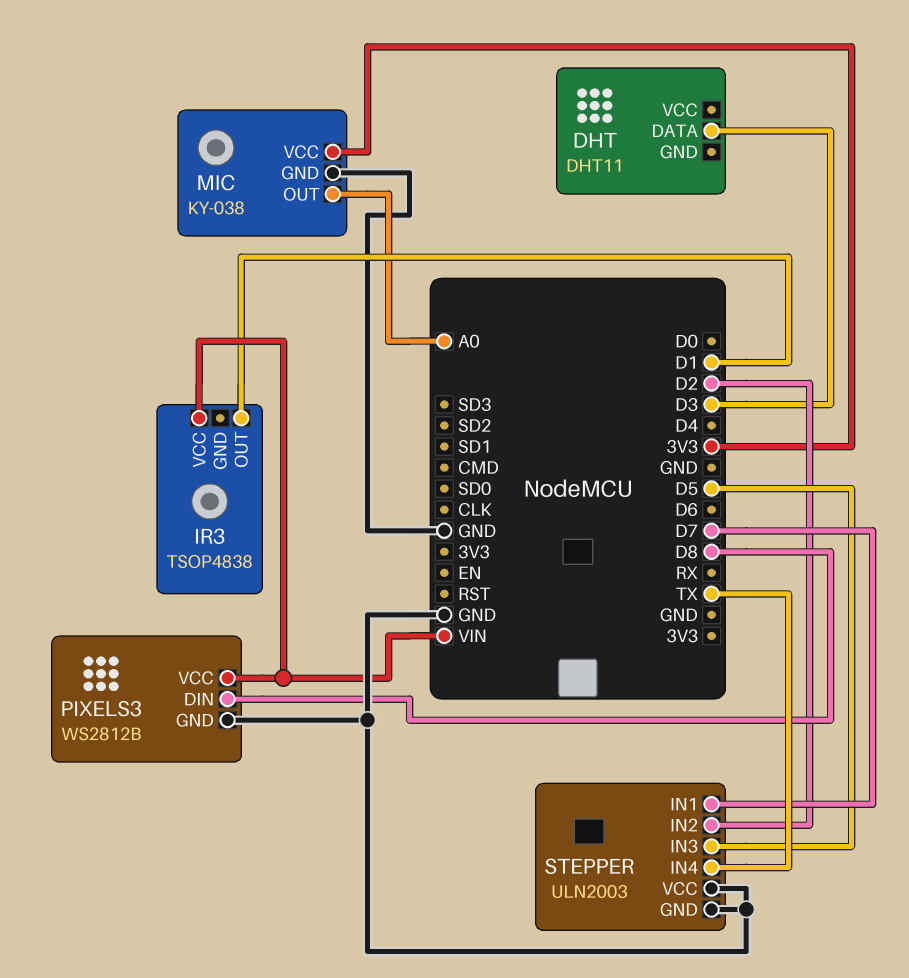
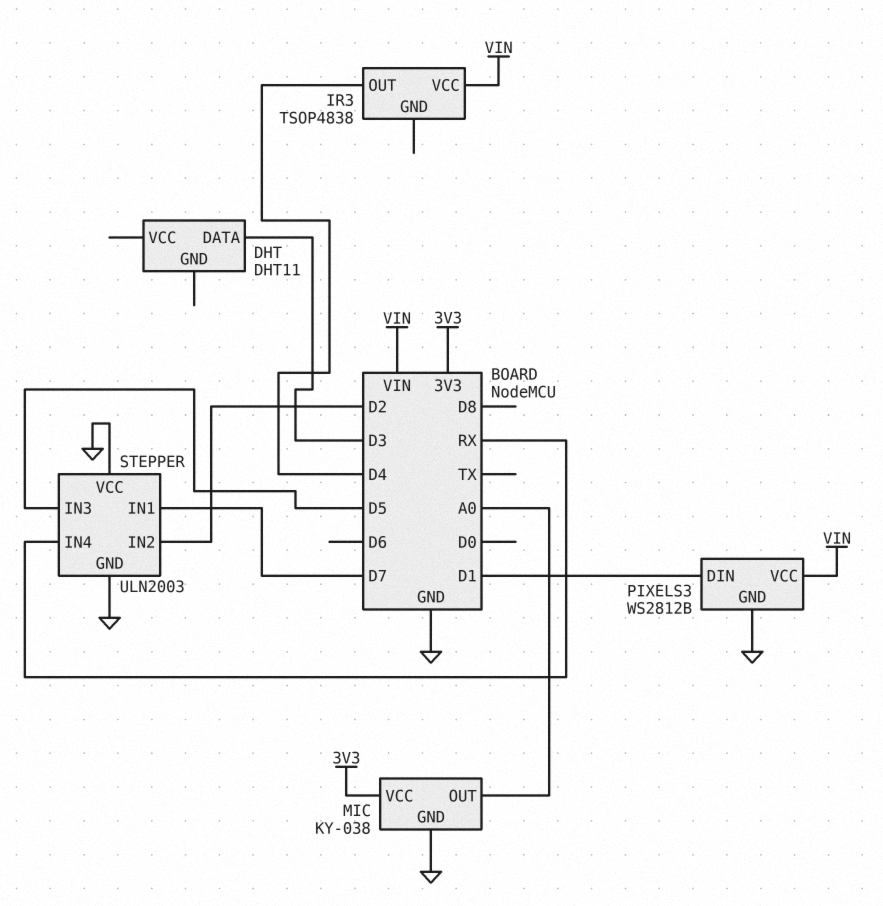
IR3 pin OUT: D1 -> D4
PIXELS3 pin DIN: D8 -> D1
STEPPER pin IN4: TX -> RX

